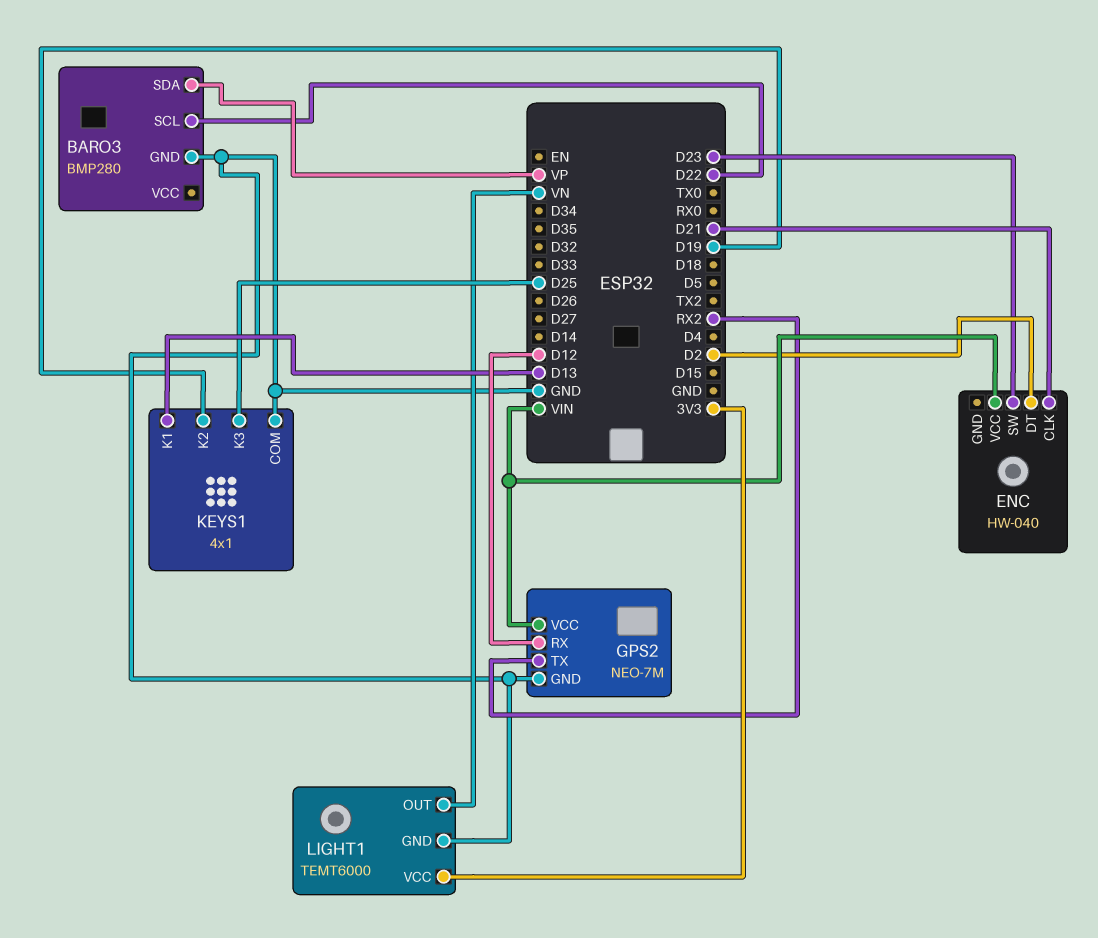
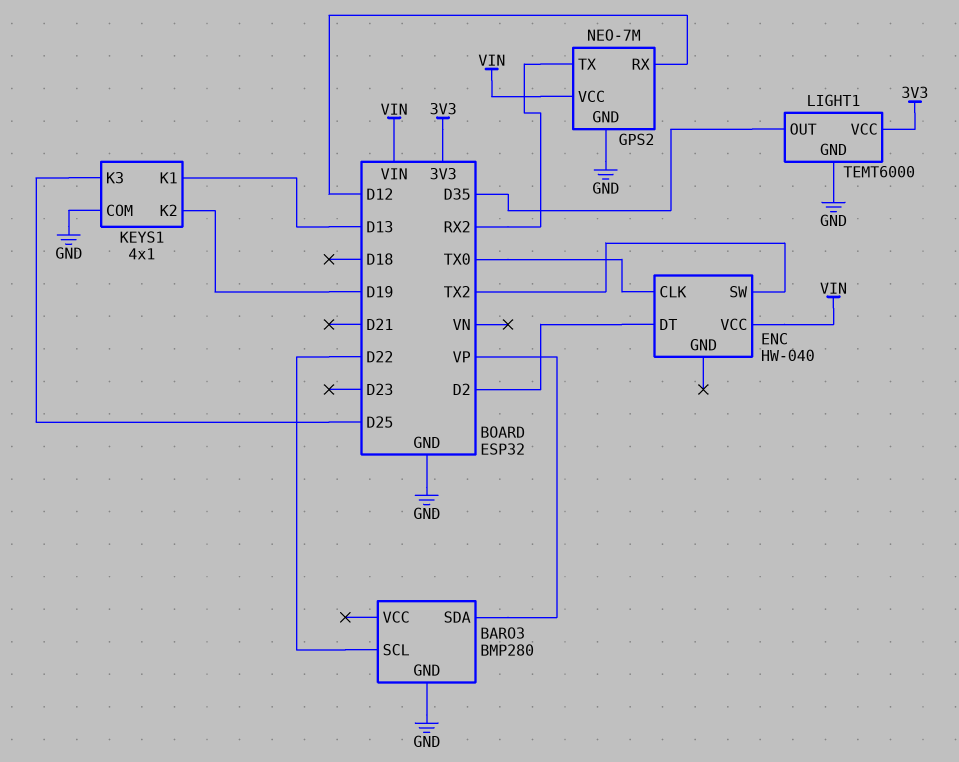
ENC pin CLK: D21 -> TX0
ENC pin SW: D23 -> TX2
LIGHT1 pin OUT: VN -> D35

